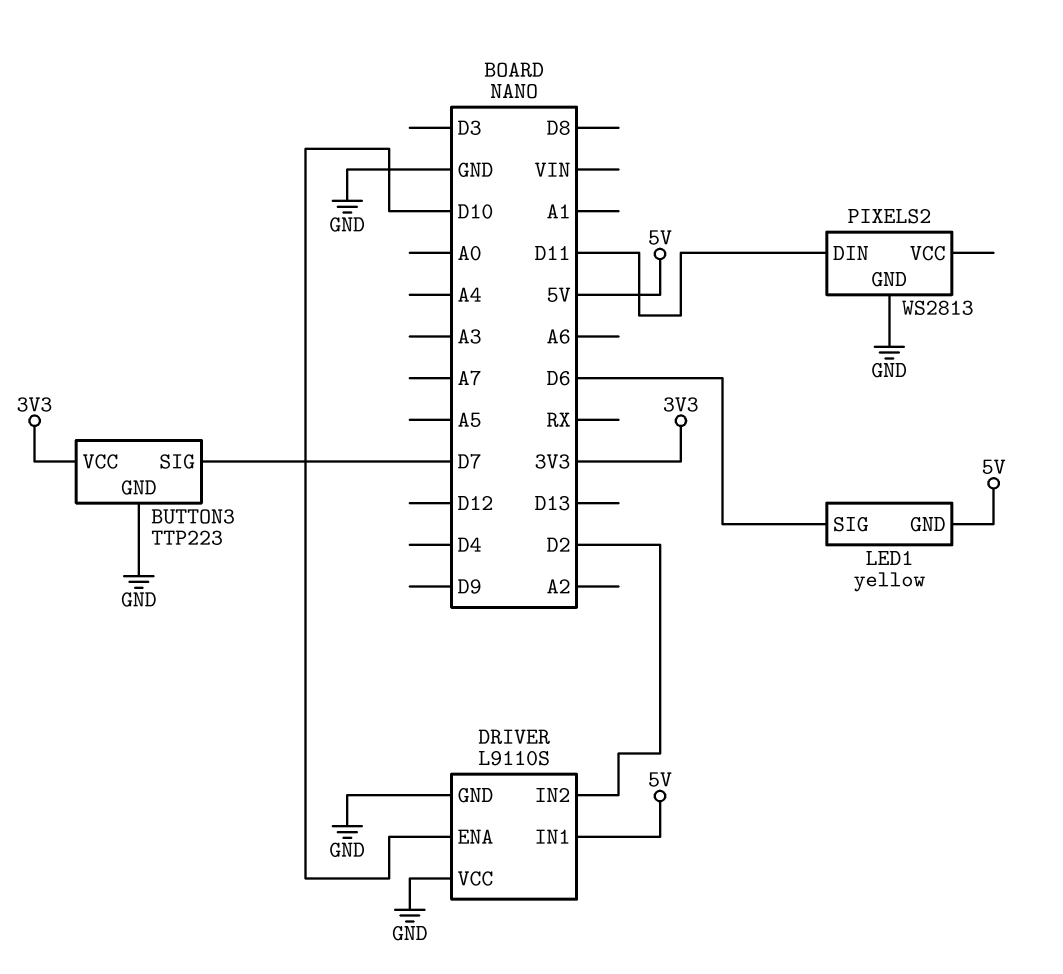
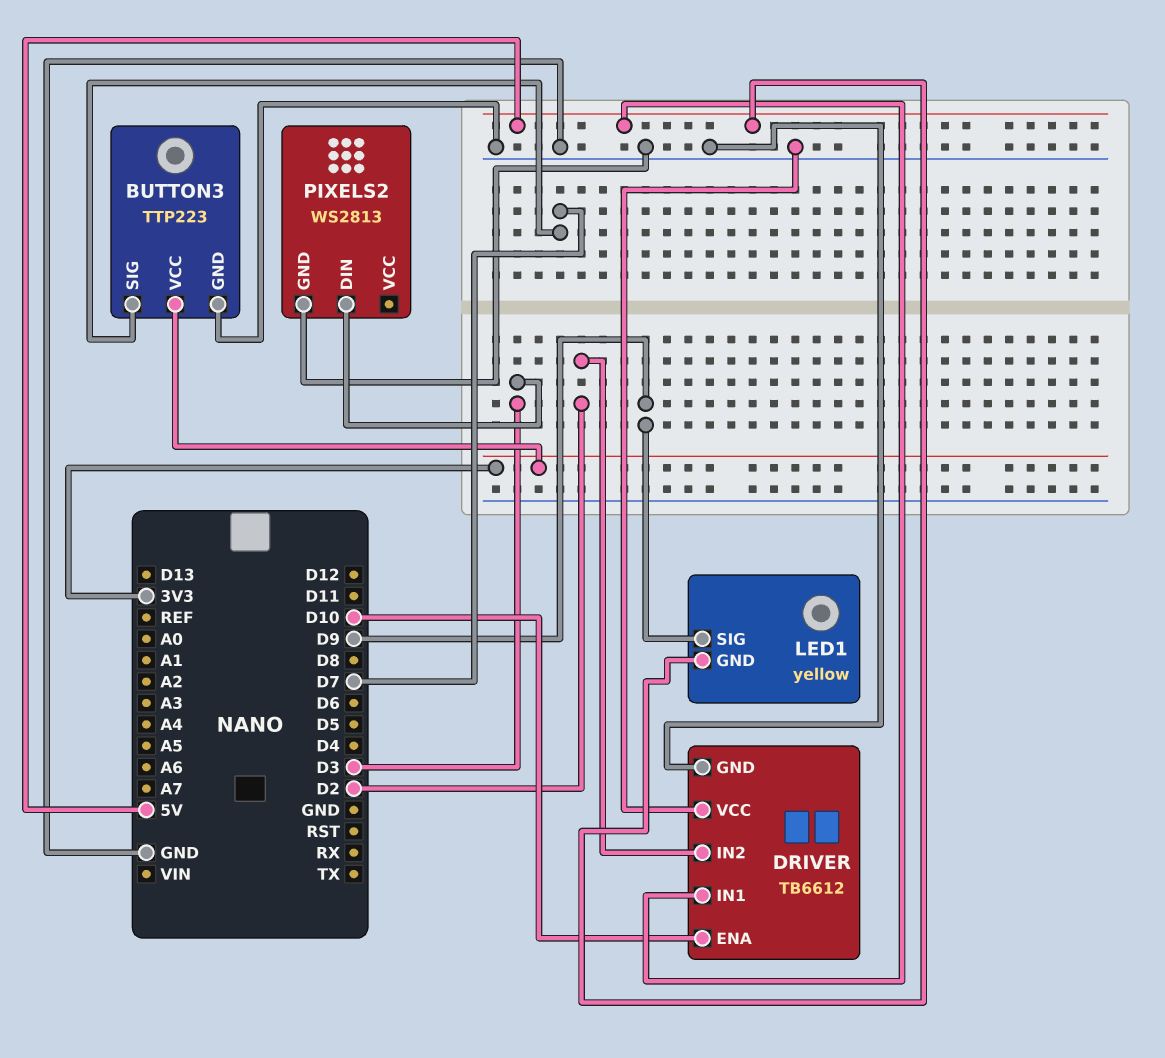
DRIVER: L9110S -> TB6612
LED1 pin SIG: D6 -> D9
PIXELS2 pin DIN: D11 -> D3

